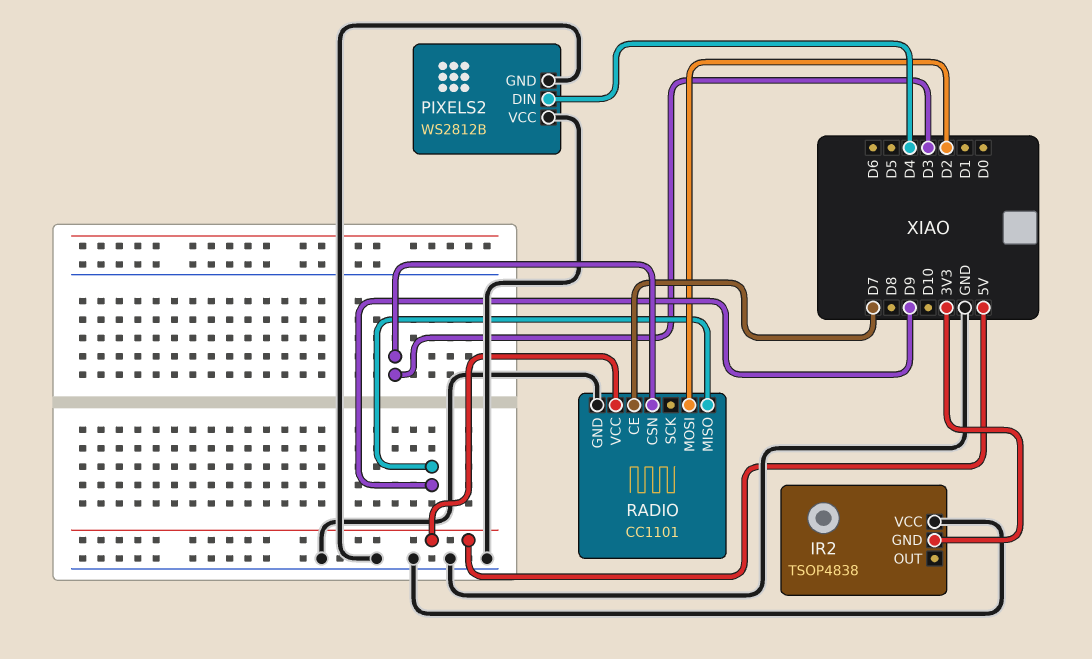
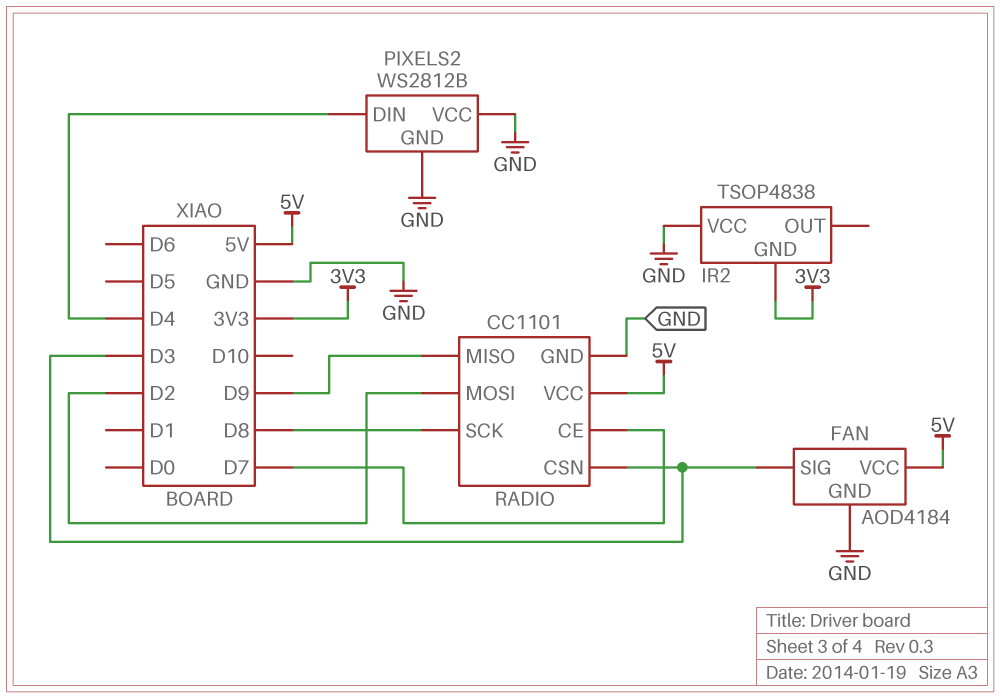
FAN: none -> AOD4184
FAN pin GND: none -> GND
FAN pin SIG: none -> D3
FAN pin VCC: none -> 5V
RADIO pin SCK: none -> D8

